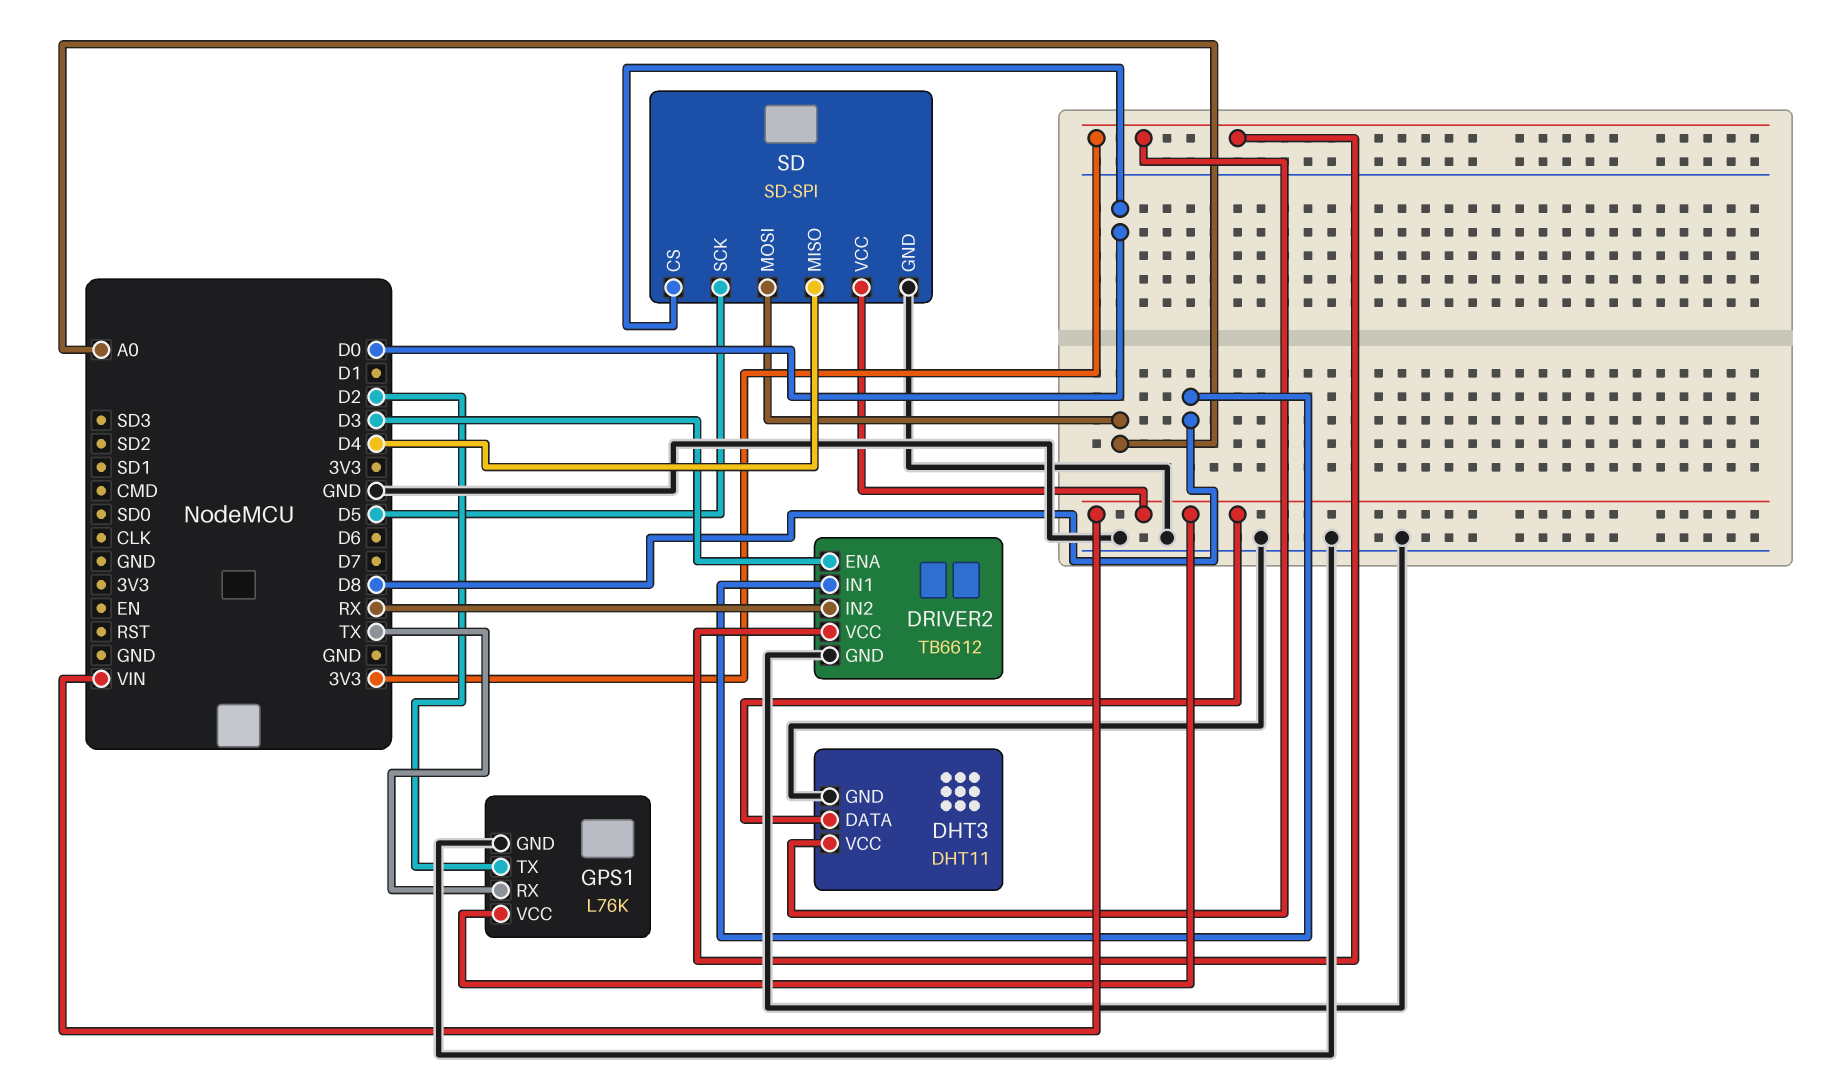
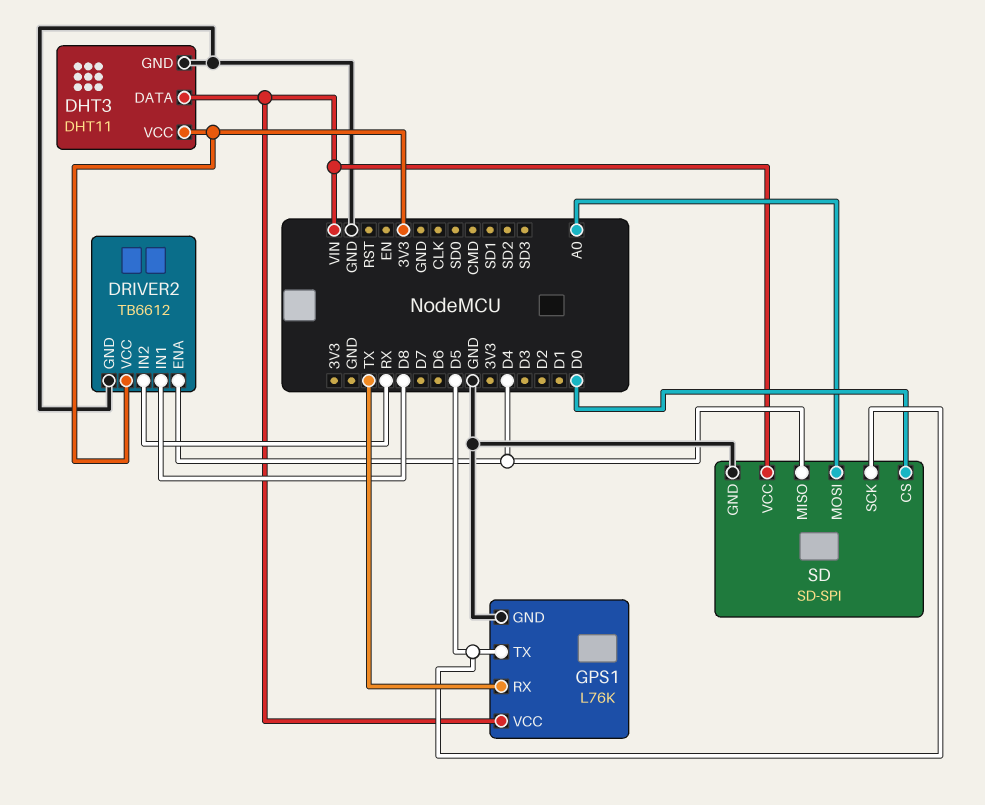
DRIVER2 pin ENA: D3 -> D4
GPS1 pin TX: D2 -> D5

